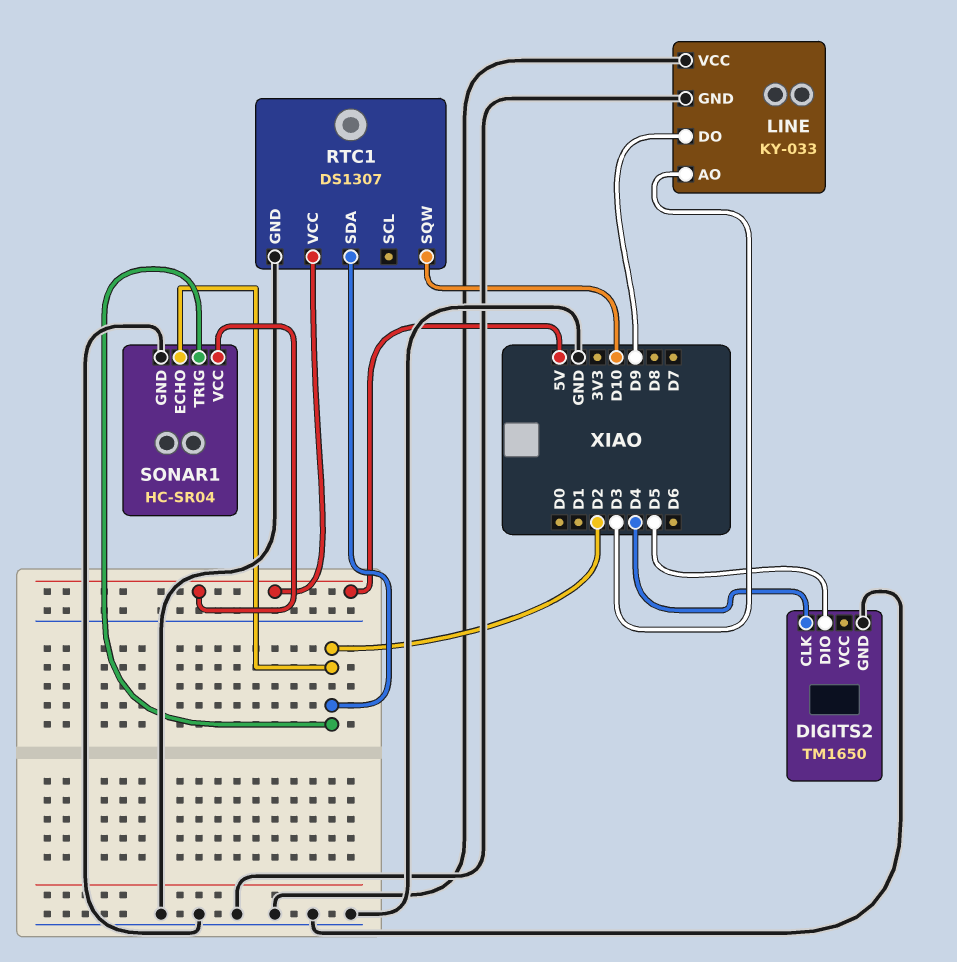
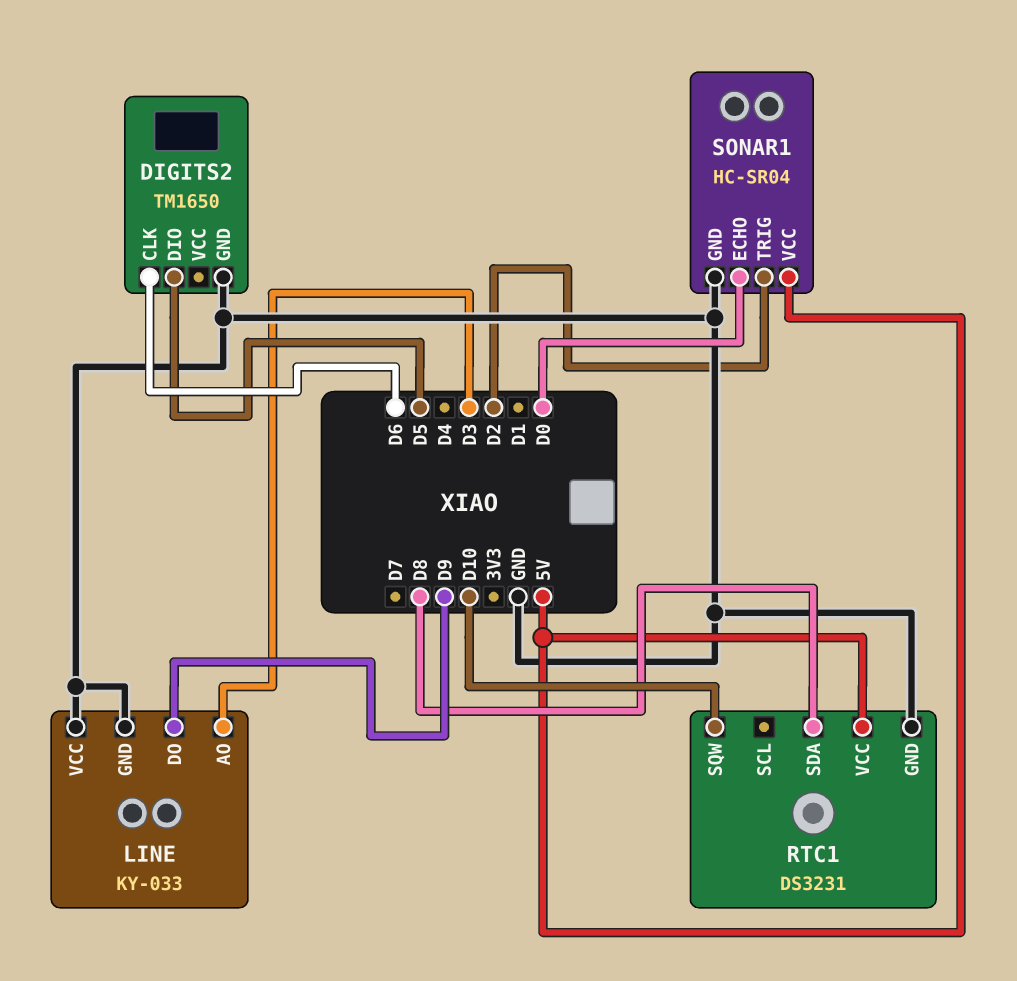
DIGITS2 pin CLK: D4 -> D6
RTC1: DS1307 -> DS3231
RTC1 pin SDA: D2 -> D8
SONAR1 pin ECHO: D2 -> D0

